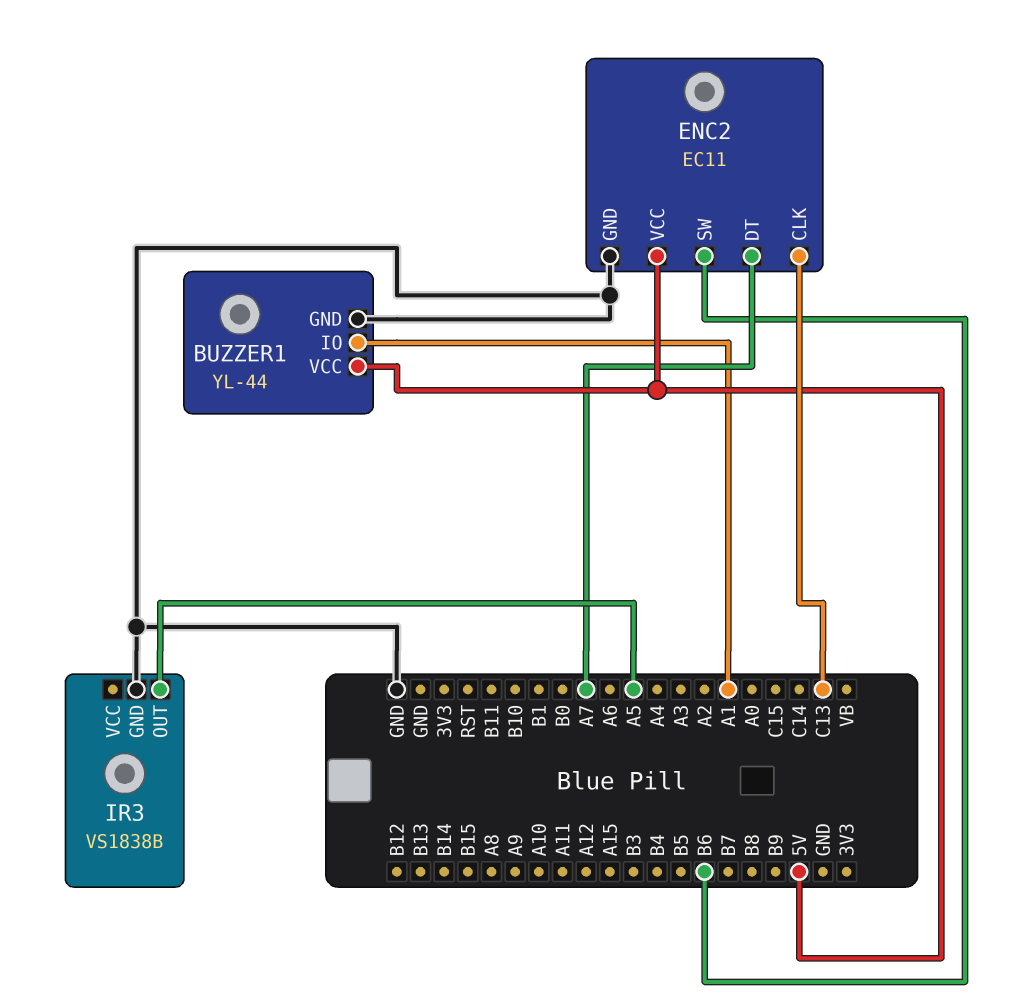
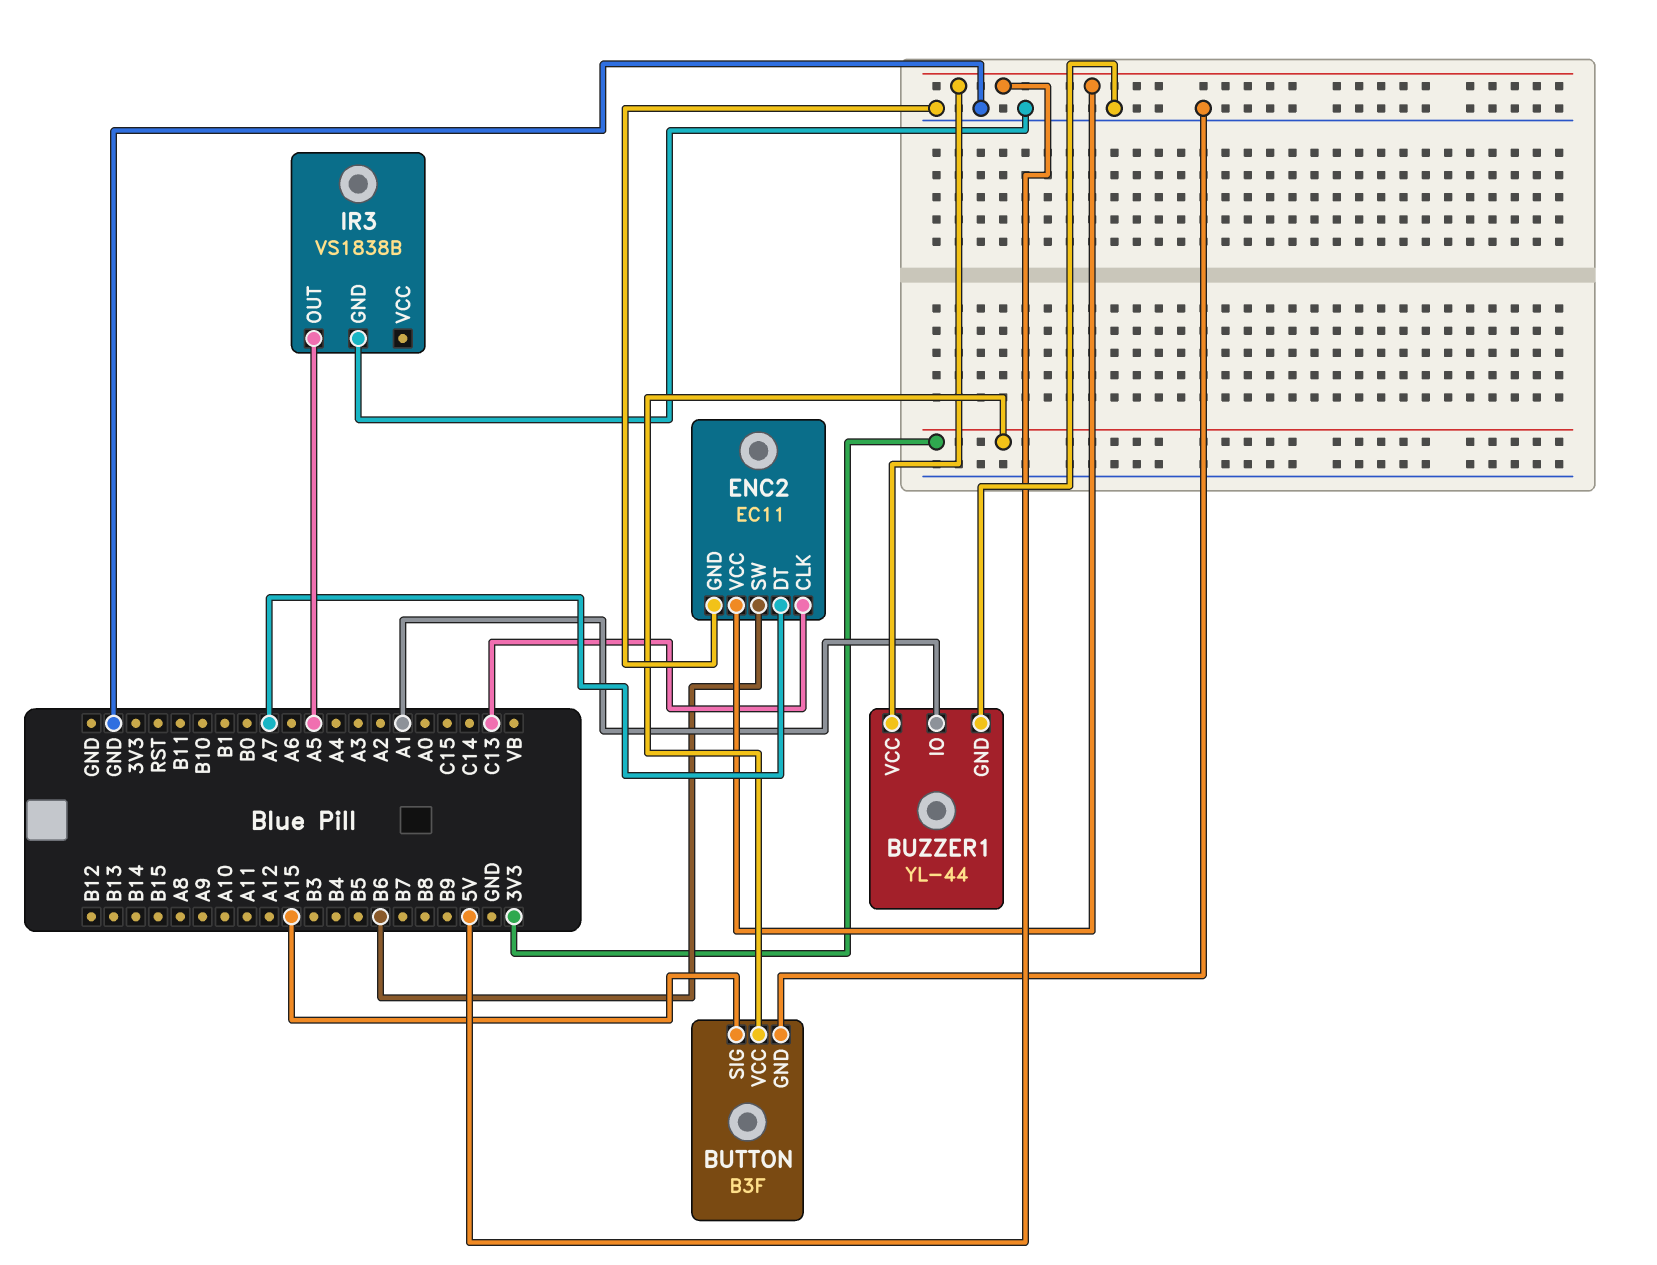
BUTTON: none -> B3F
BUTTON pin GND: none -> GND
BUTTON pin SIG: none -> A15
BUTTON pin VCC: none -> 3V3

